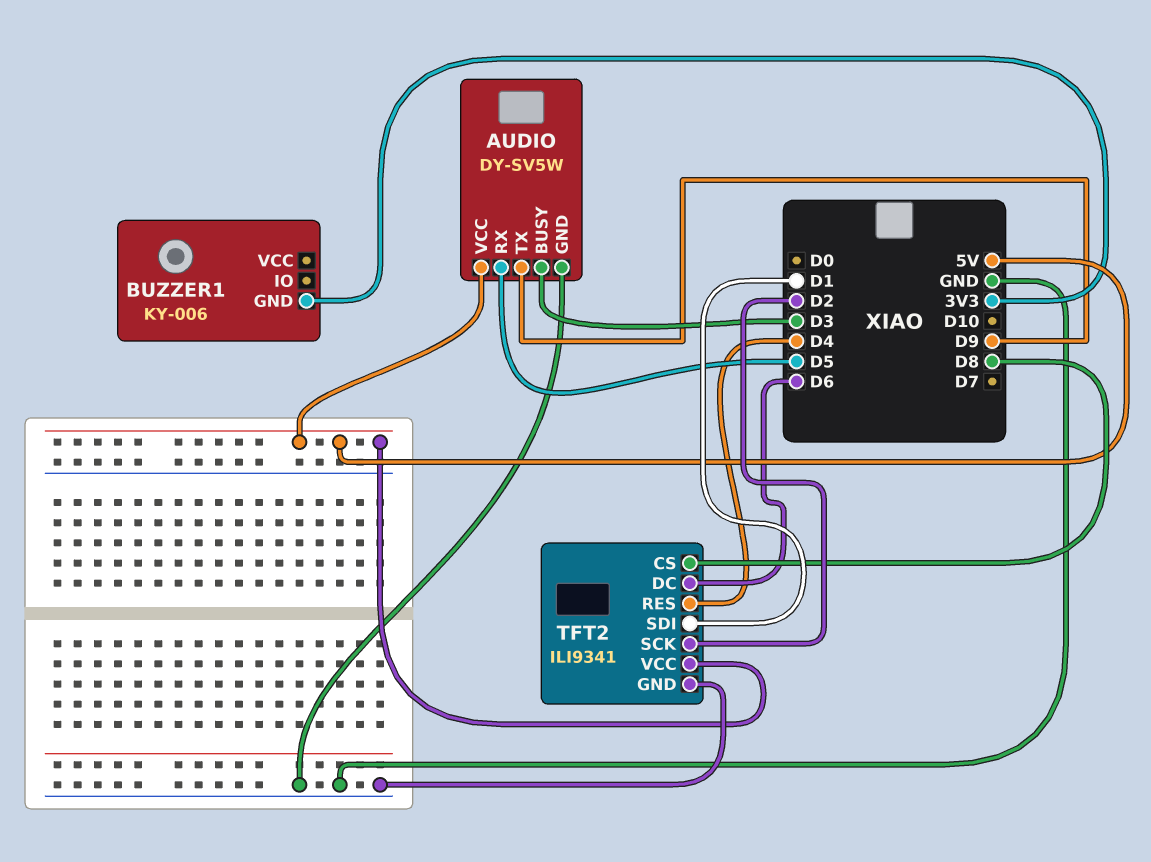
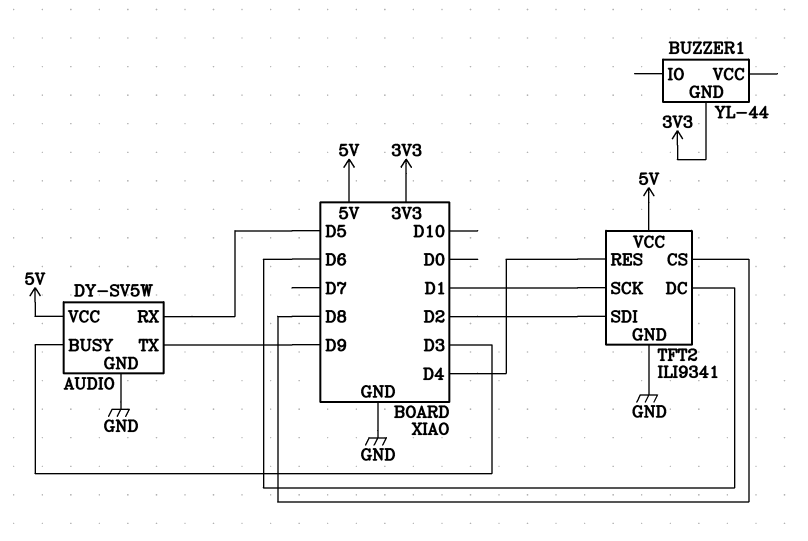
BUZZER1: KY-006 -> YL-44
TFT2 pin SCK: D2 -> D1
TFT2 pin SDI: D1 -> D2

